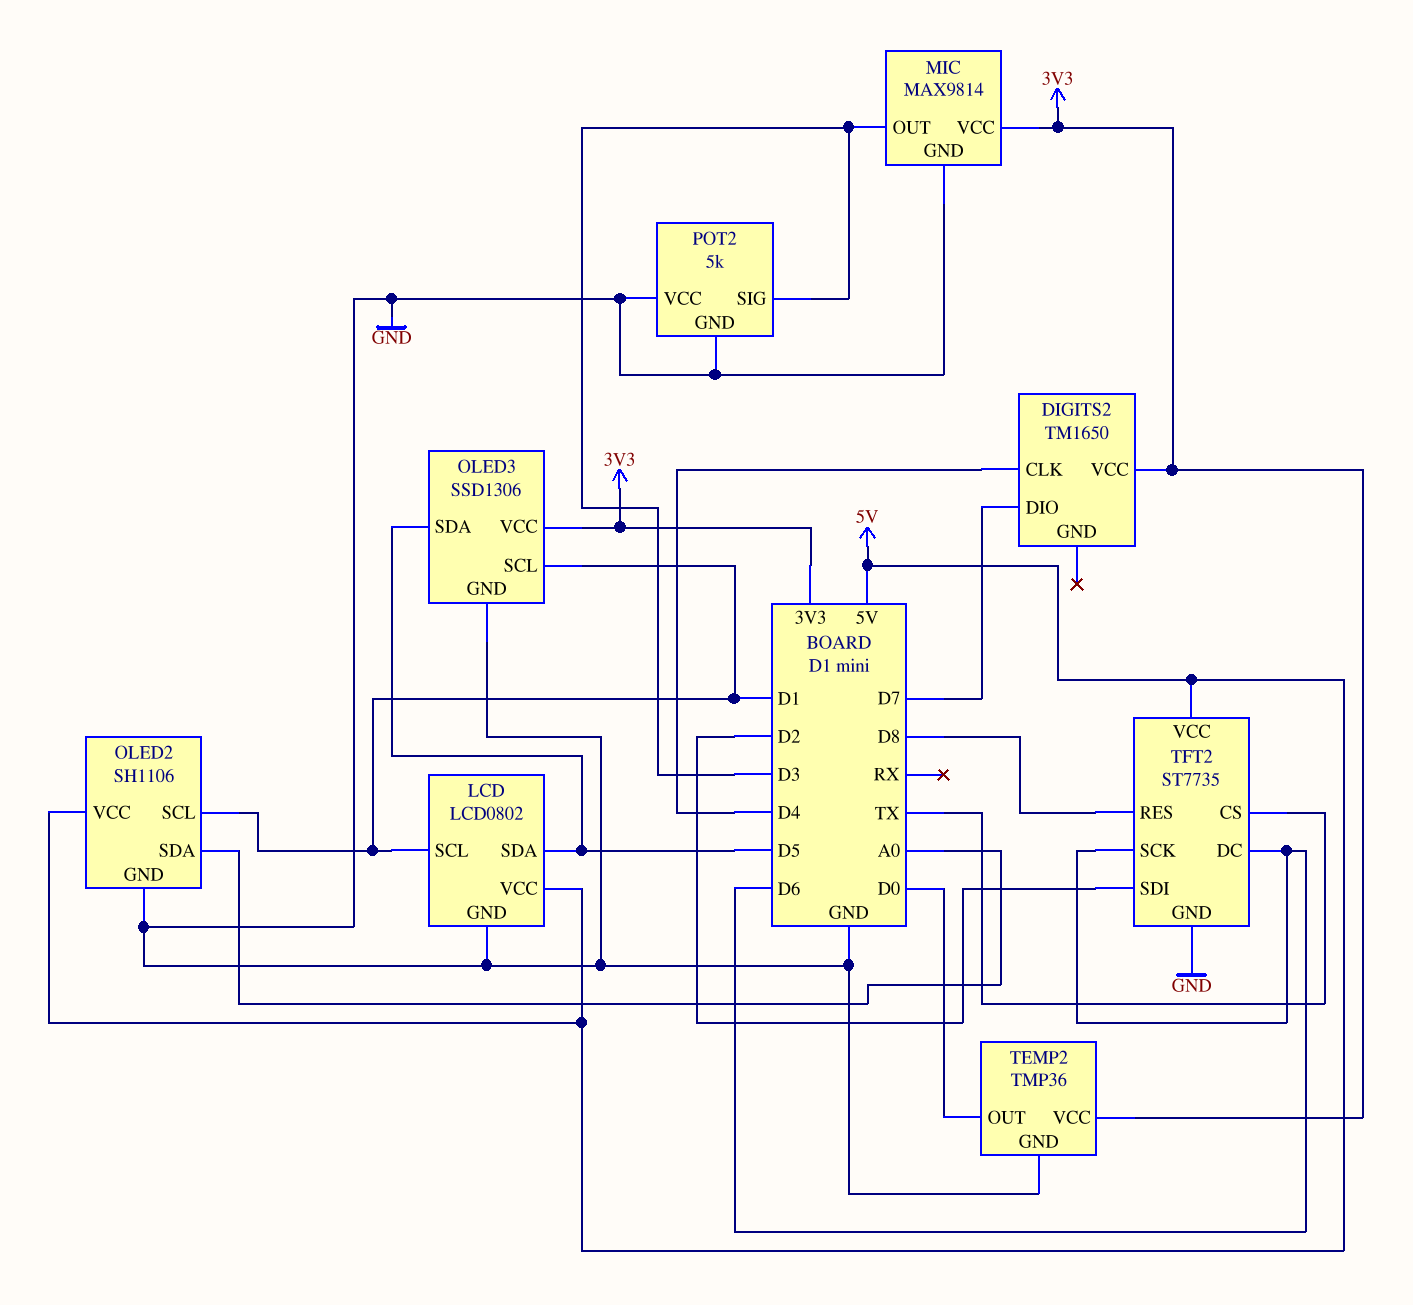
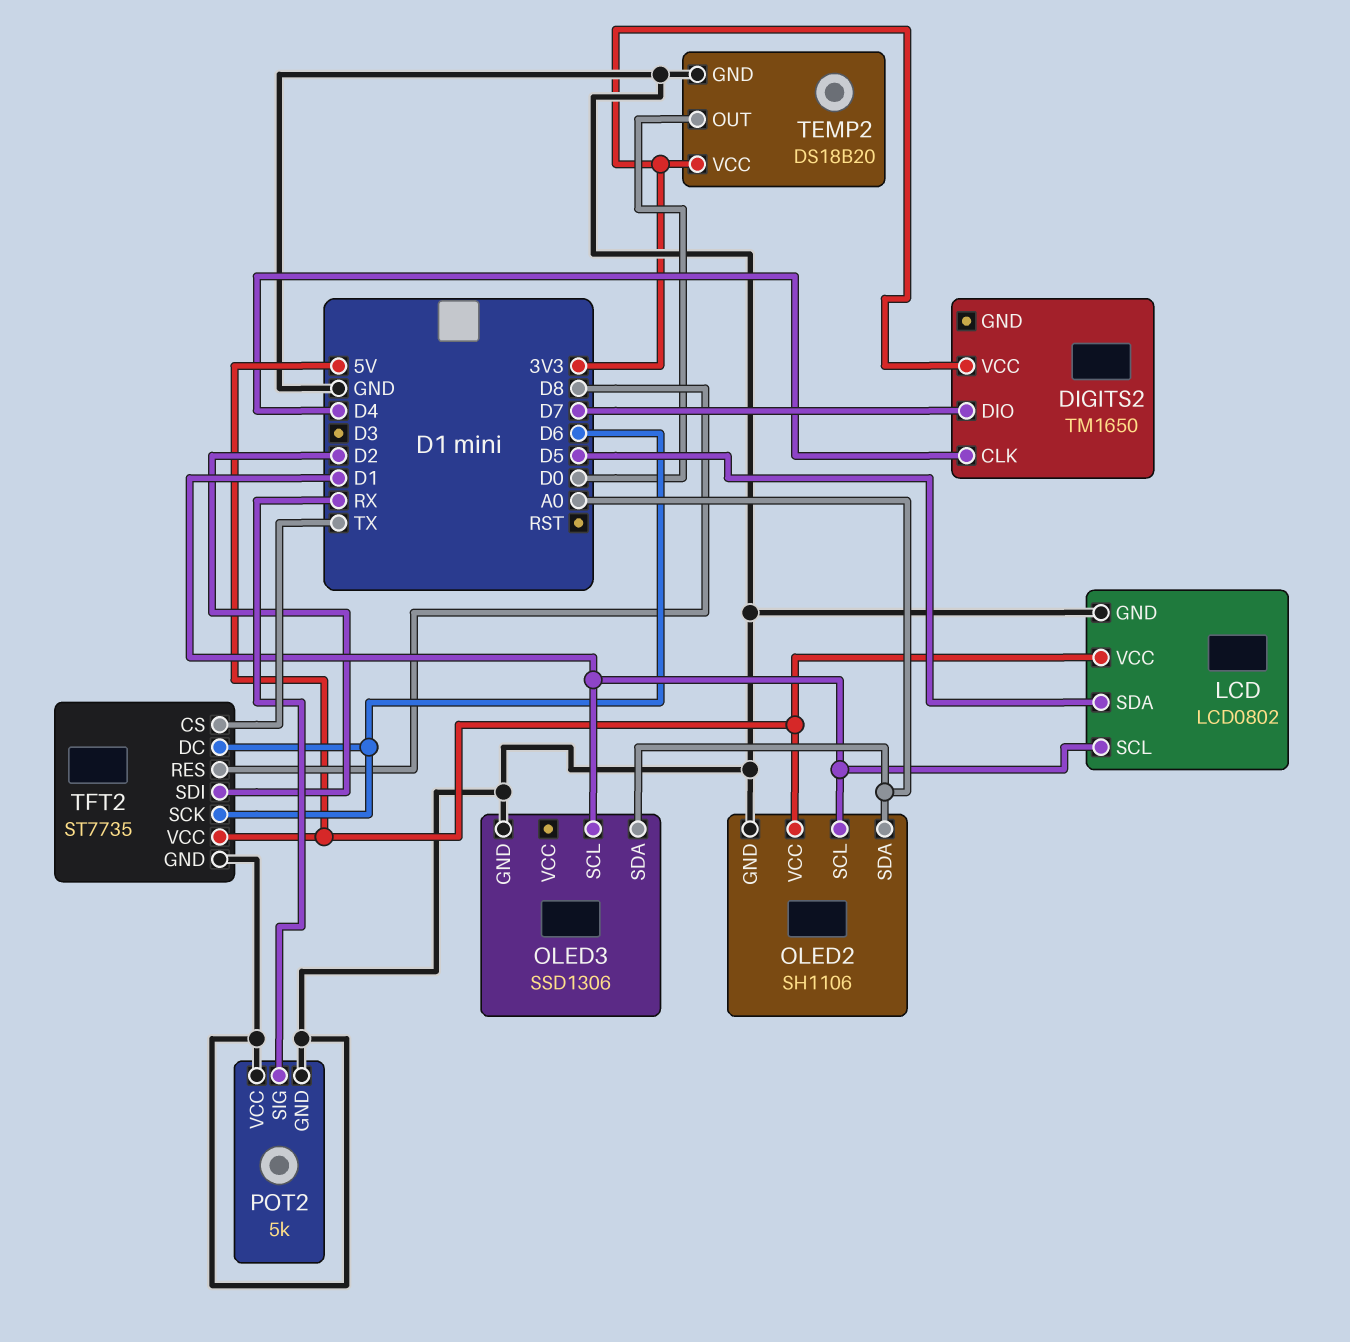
MIC: MAX9814 -> none
MIC pin GND: GND -> none
MIC pin OUT: D3 -> none
MIC pin VCC: 3V3 -> none
OLED3 pin SDA: D5 -> A0
OLED3 pin VCC: 3V3 -> none
POT2 pin SIG: D3 -> RX
TEMP2: TMP36 -> DS18B20

